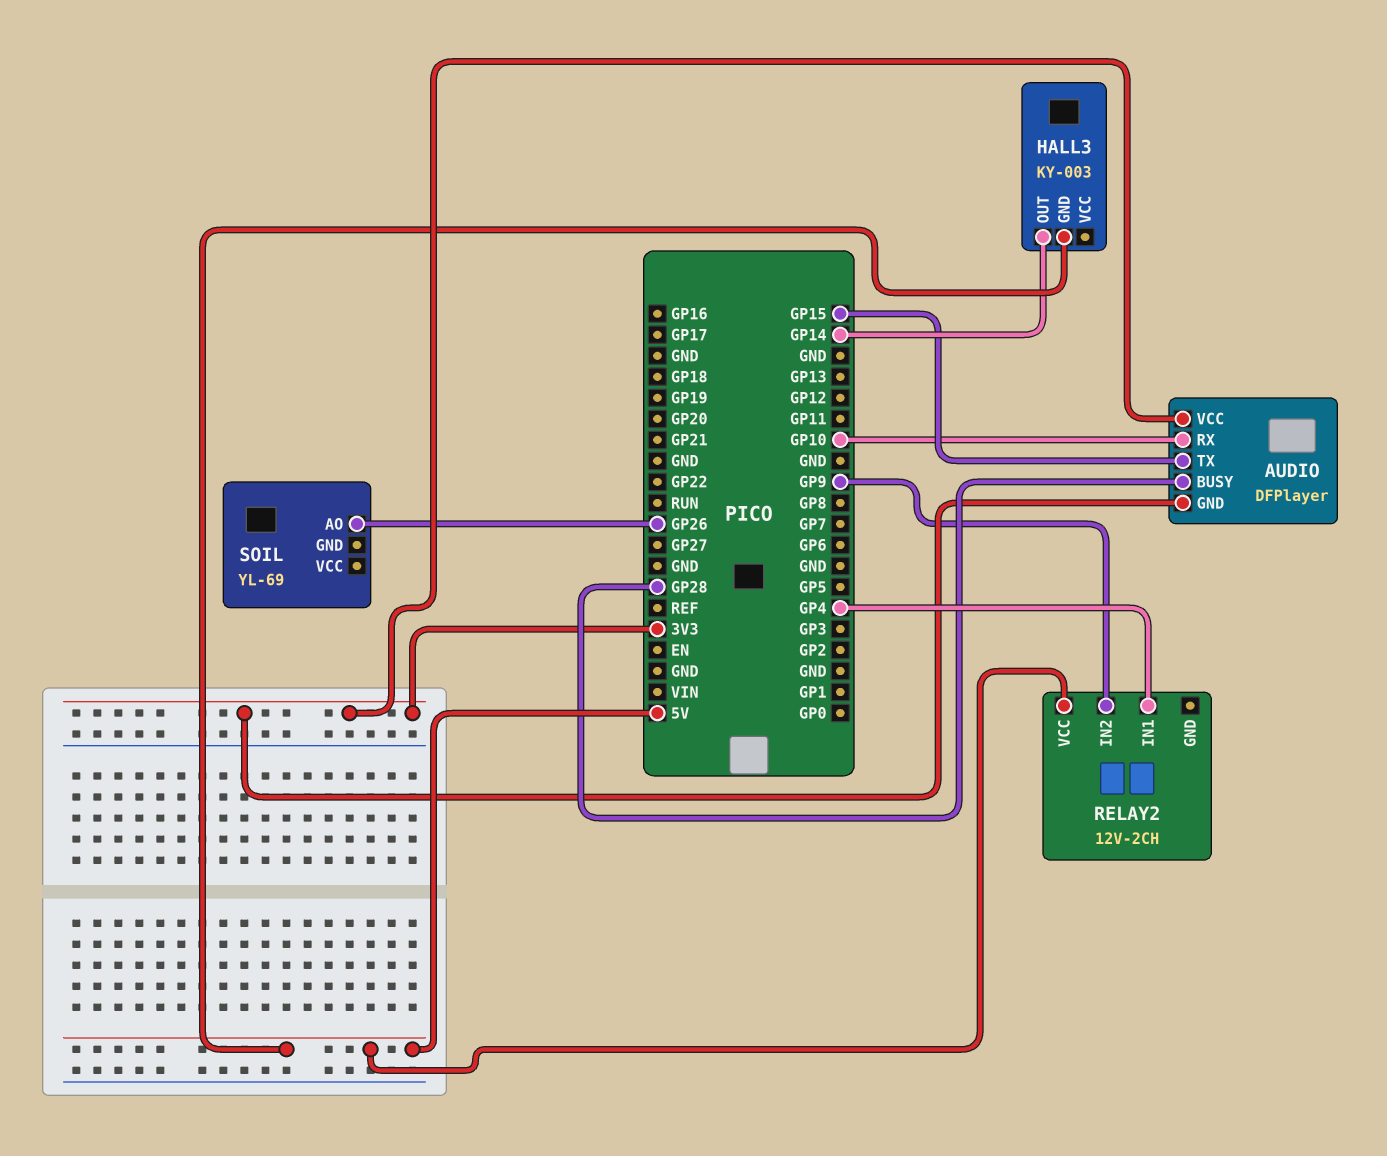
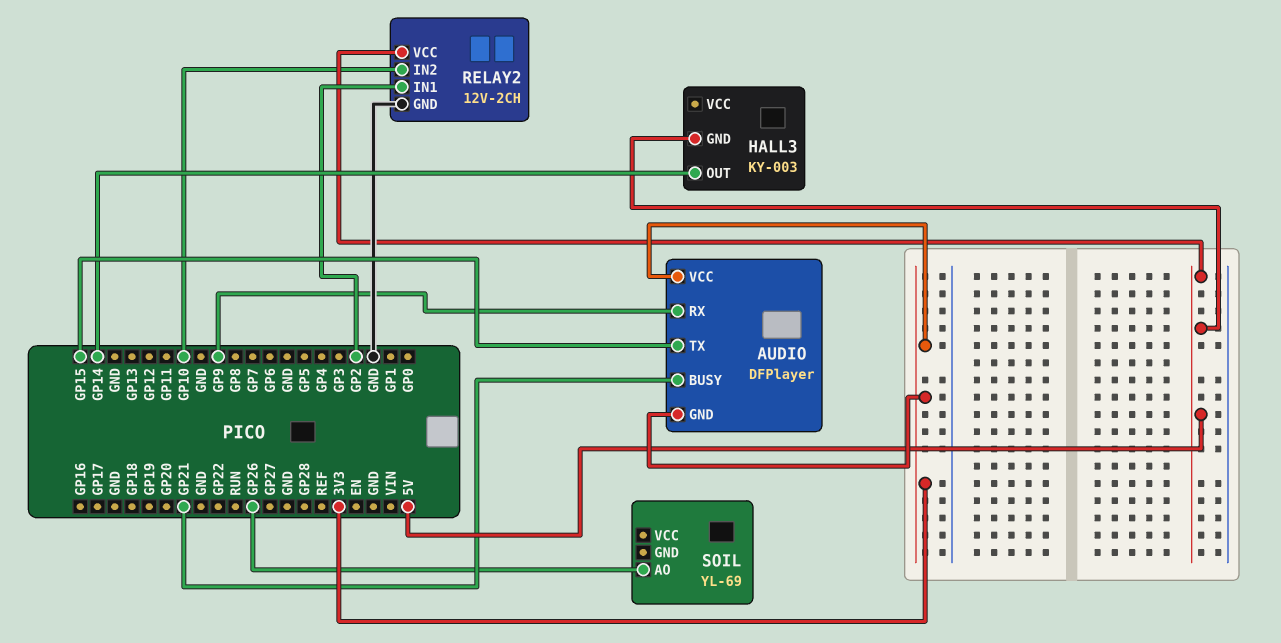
AUDIO pin BUSY: GP28 -> GP21
AUDIO pin RX: GP10 -> GP9
RELAY2 pin GND: none -> GND
RELAY2 pin IN1: GP4 -> GP2
RELAY2 pin IN2: GP9 -> GP10

